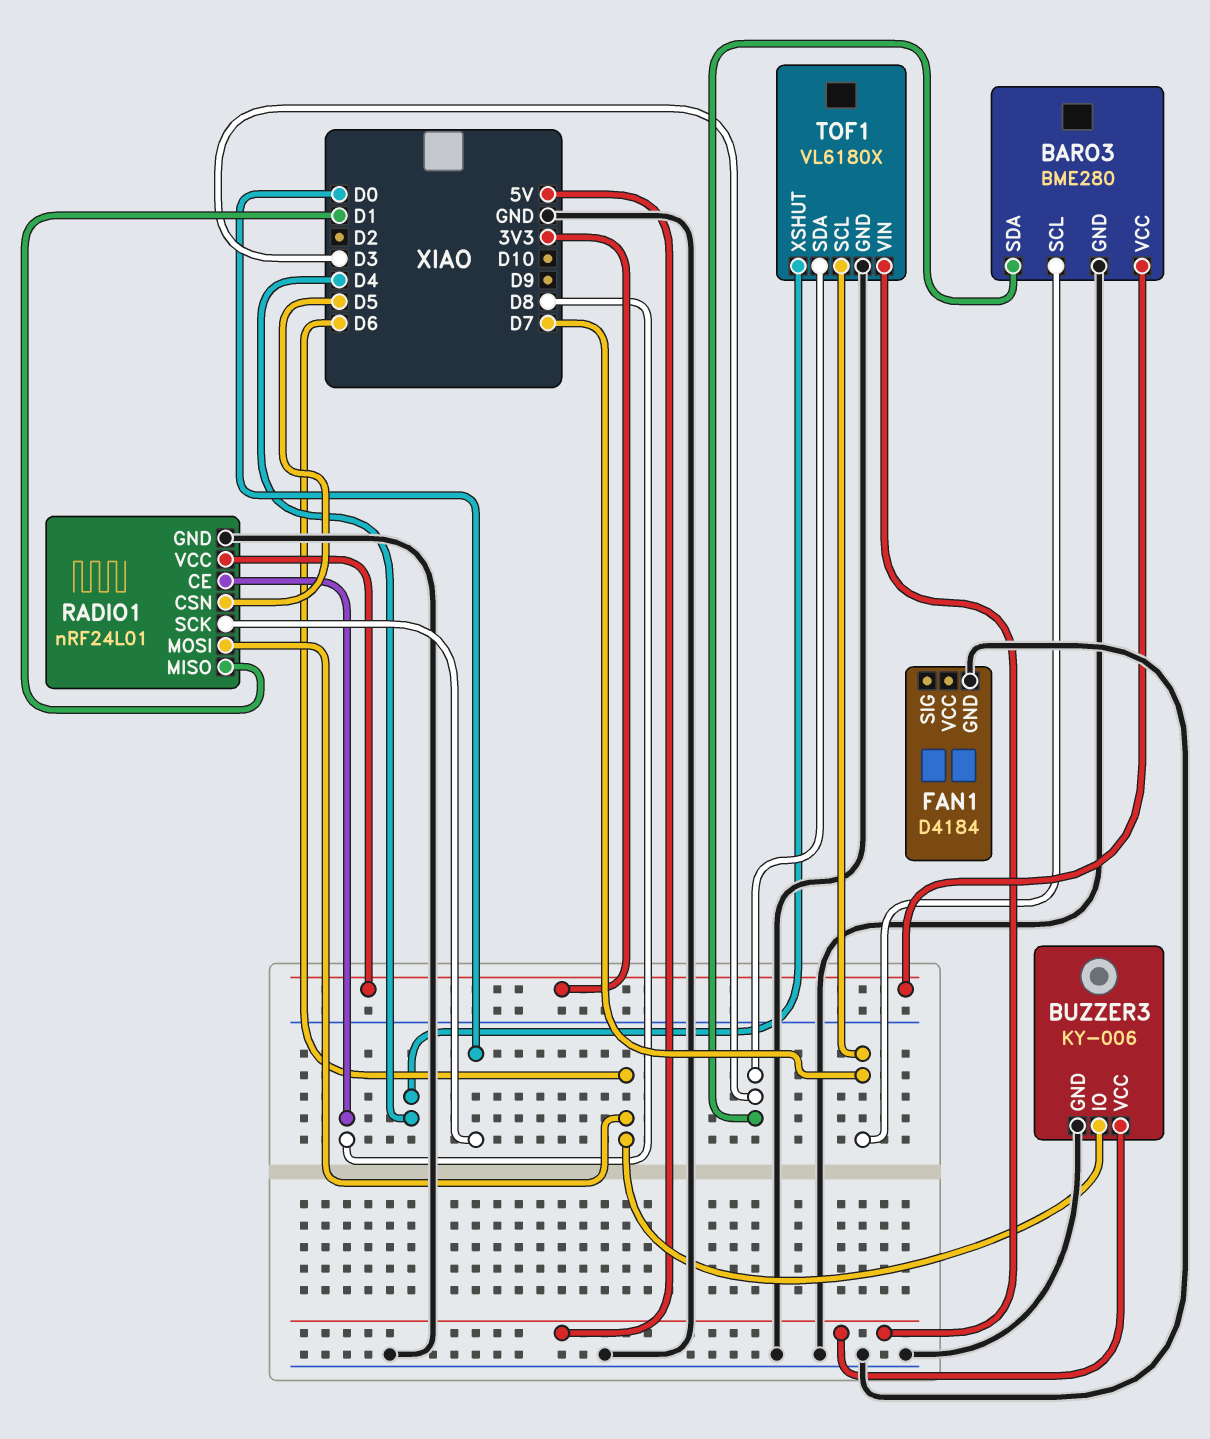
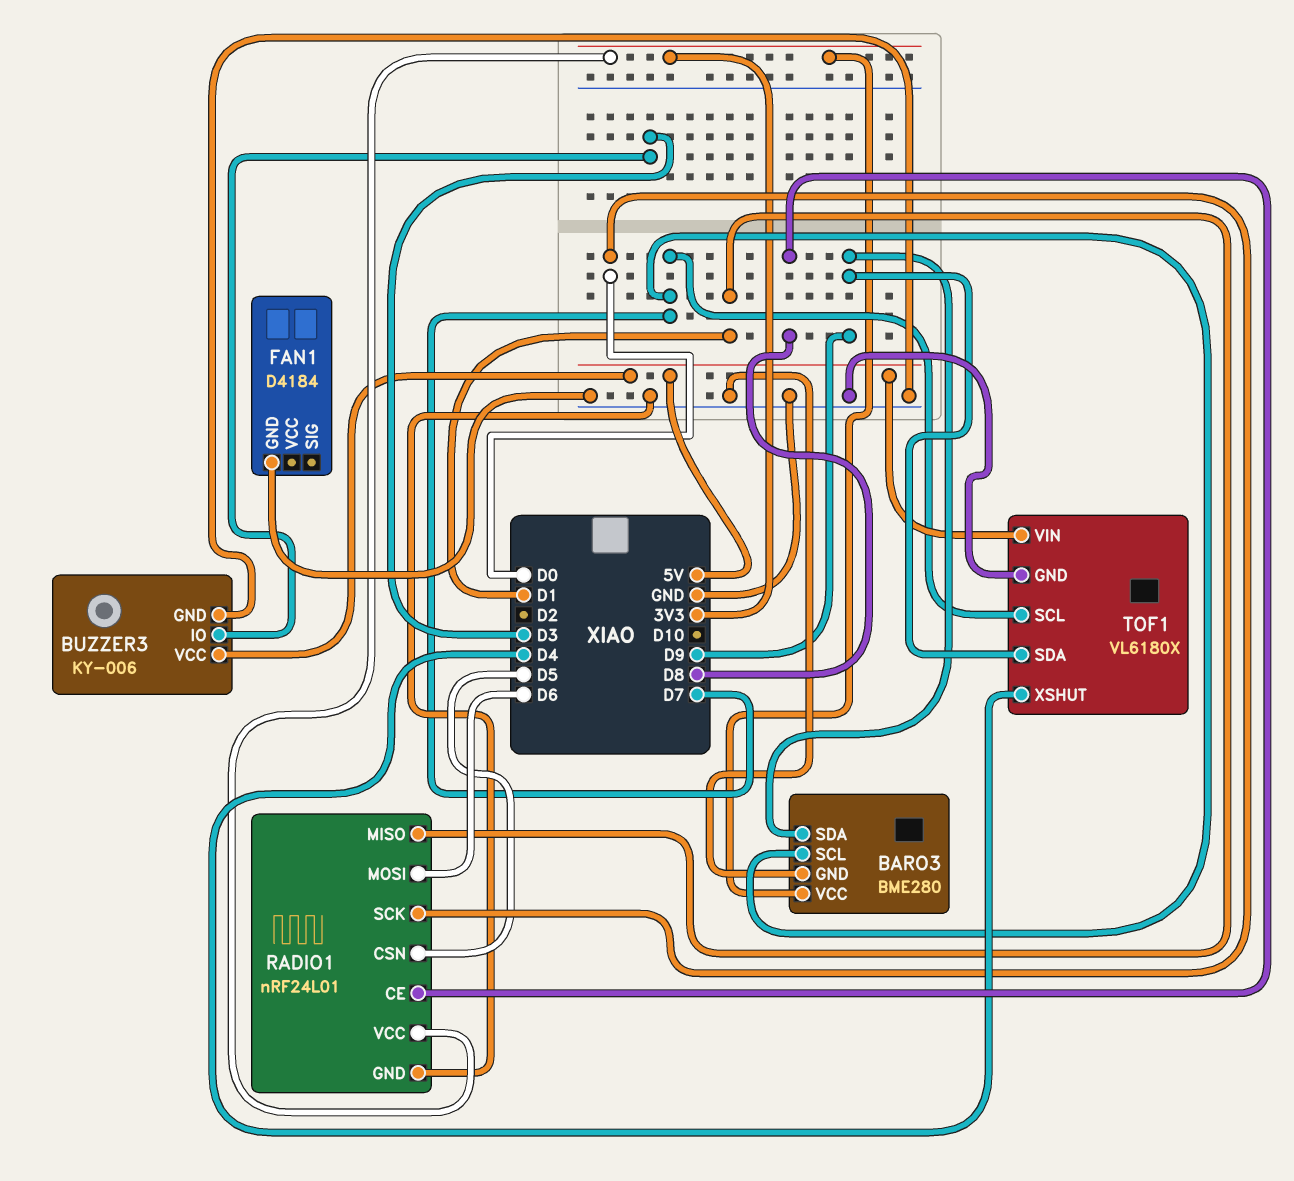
BARO3 pin SDA: D3 -> D9
BUZZER3 pin IO: D6 -> D3
TOF1 pin SDA: D3 -> D9

